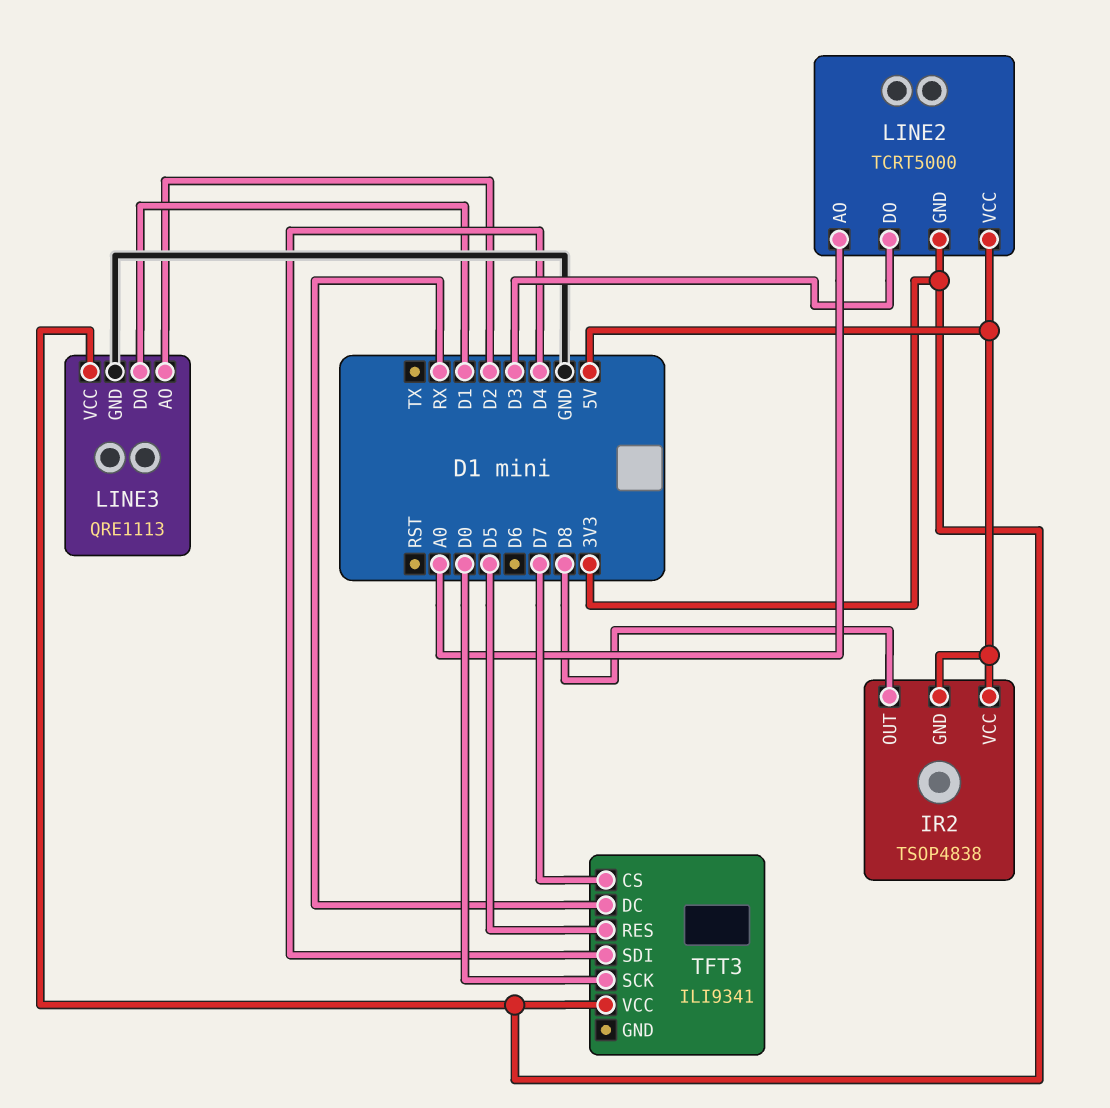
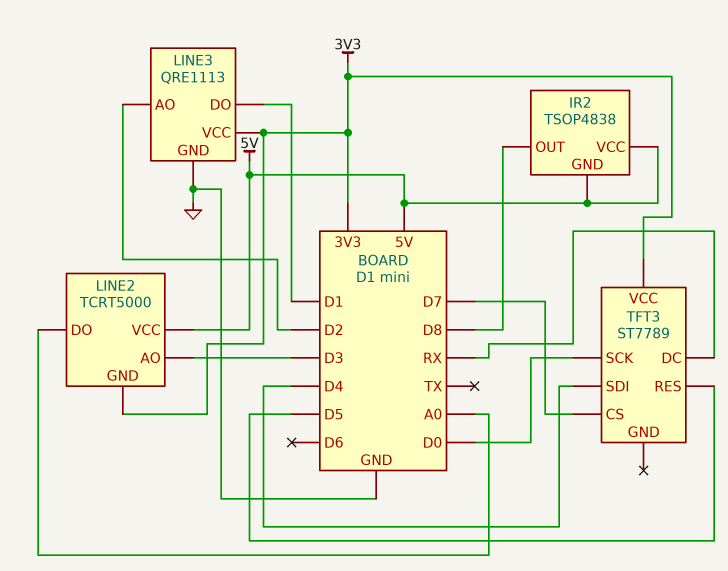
LINE2 pin AO: A0 -> D3
LINE2 pin DO: D3 -> A0
TFT3: ILI9341 -> ST7789

